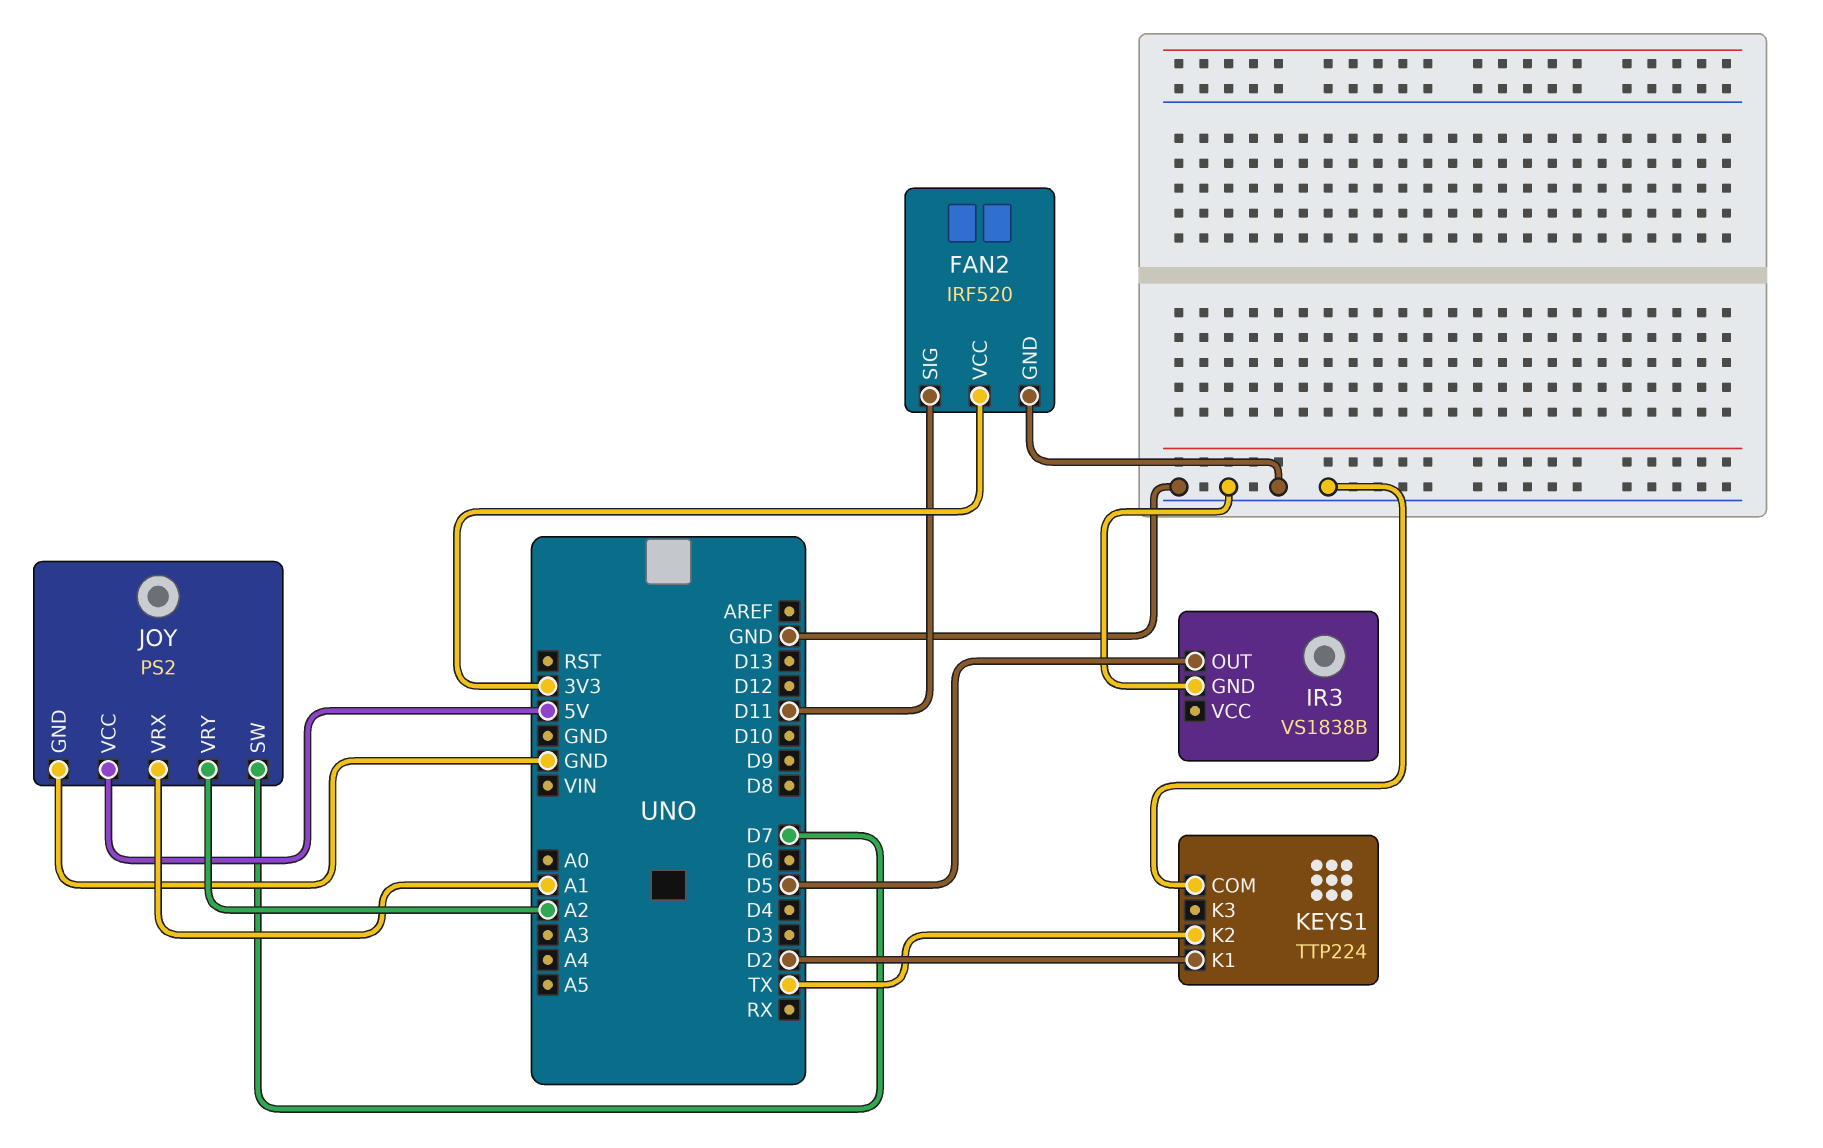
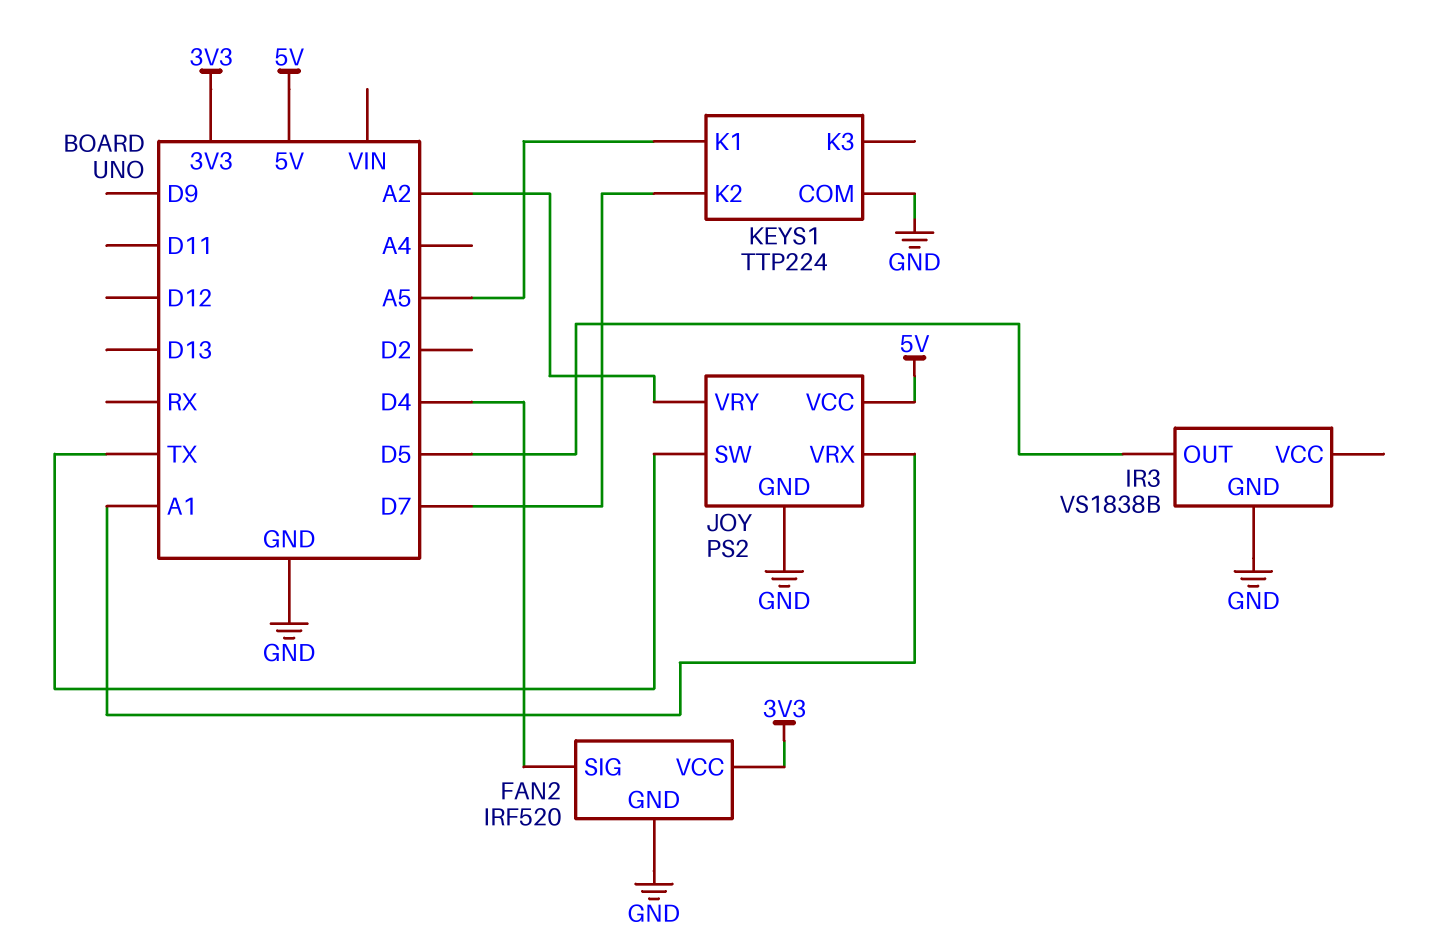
FAN2 pin SIG: D11 -> D4
JOY pin SW: D7 -> TX
KEYS1 pin K1: D2 -> A5
KEYS1 pin K2: TX -> D7

